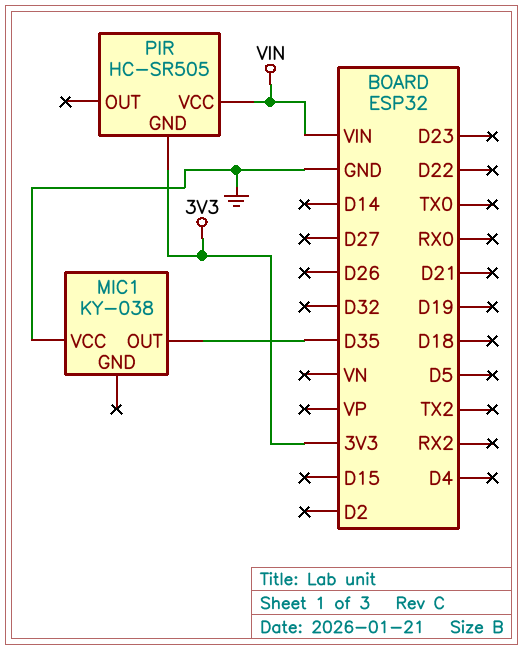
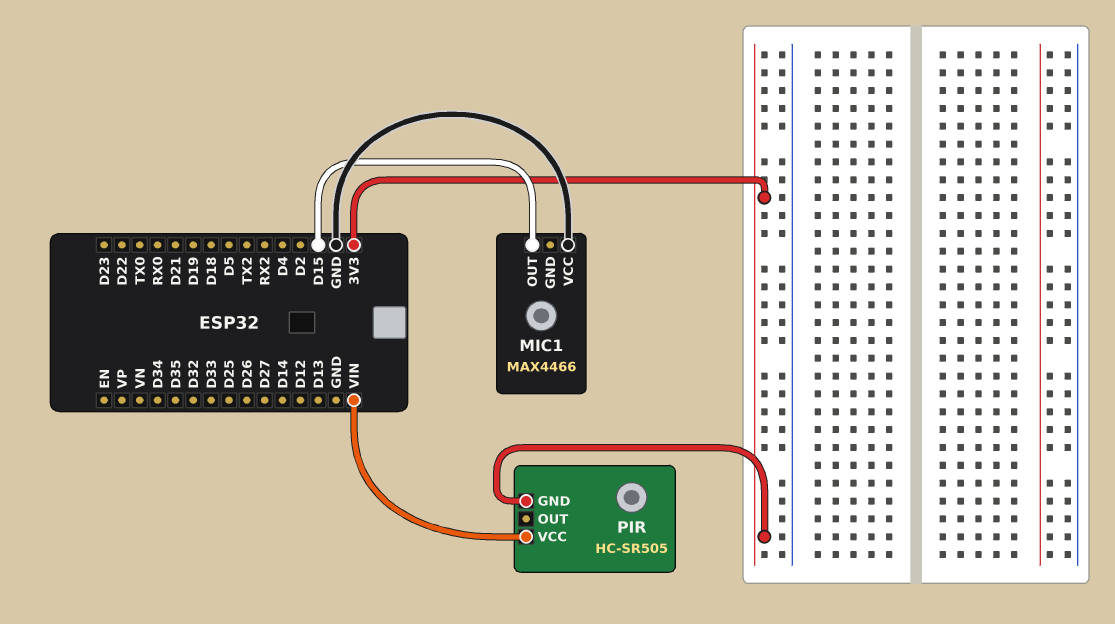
MIC1: KY-038 -> MAX4466
MIC1 pin OUT: D35 -> D15

